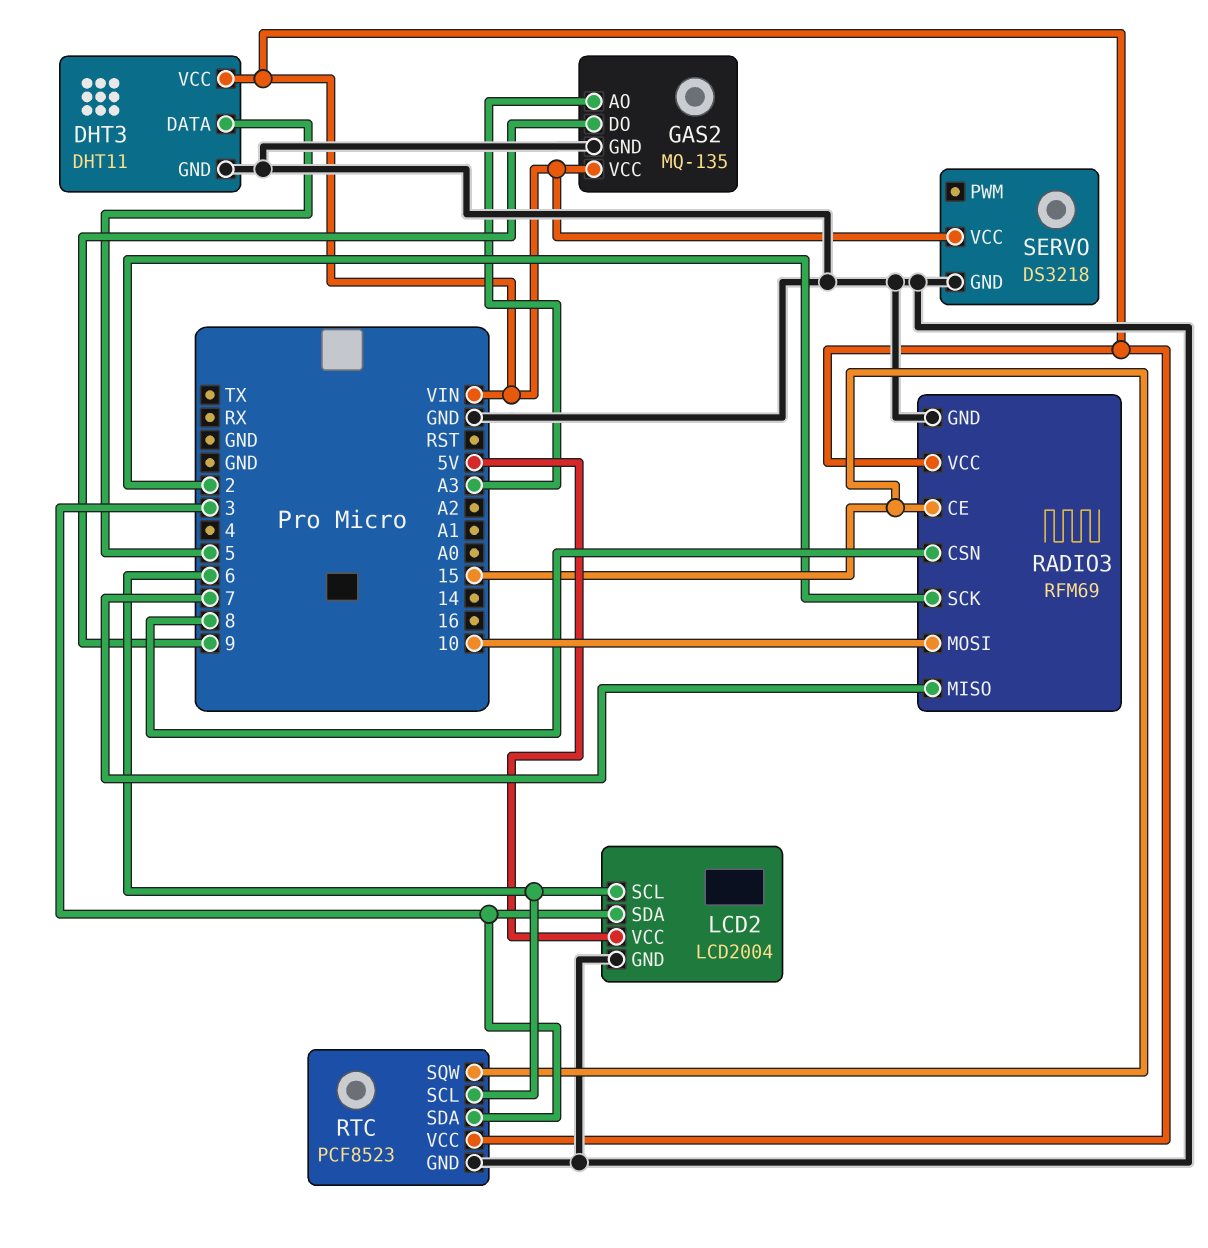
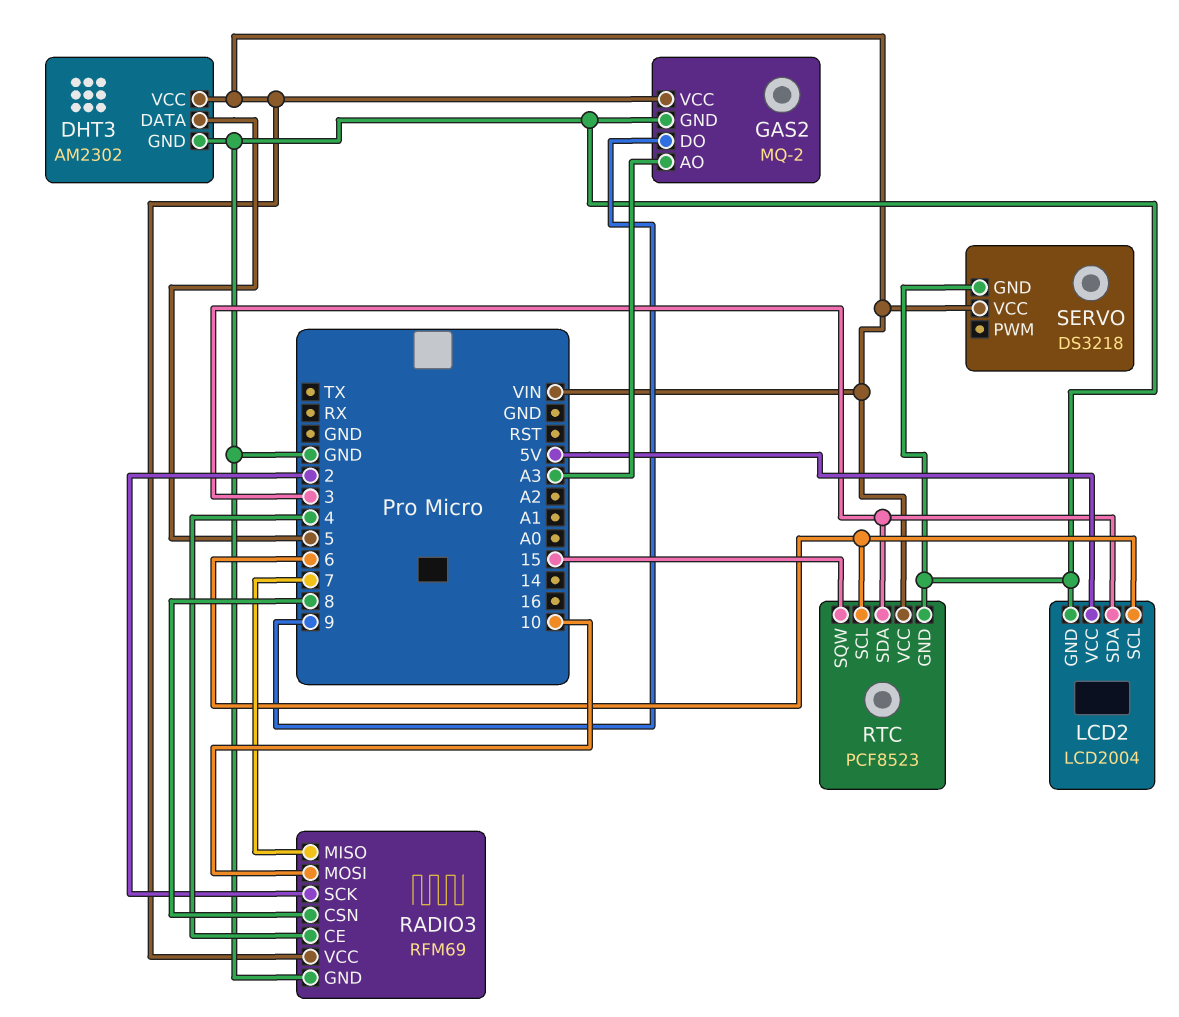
DHT3: DHT11 -> AM2302
GAS2: MQ-135 -> MQ-2
RADIO3 pin CE: 15 -> 4

